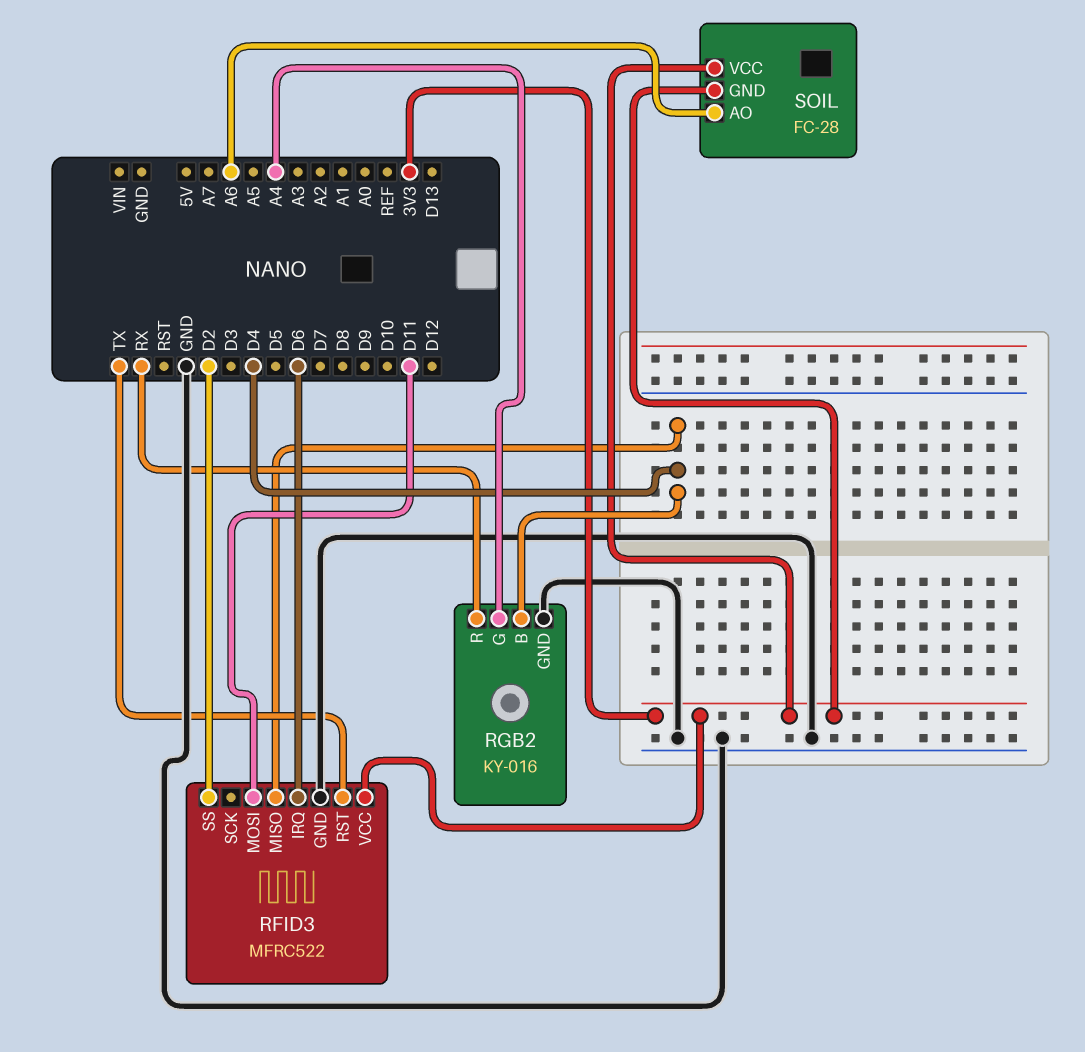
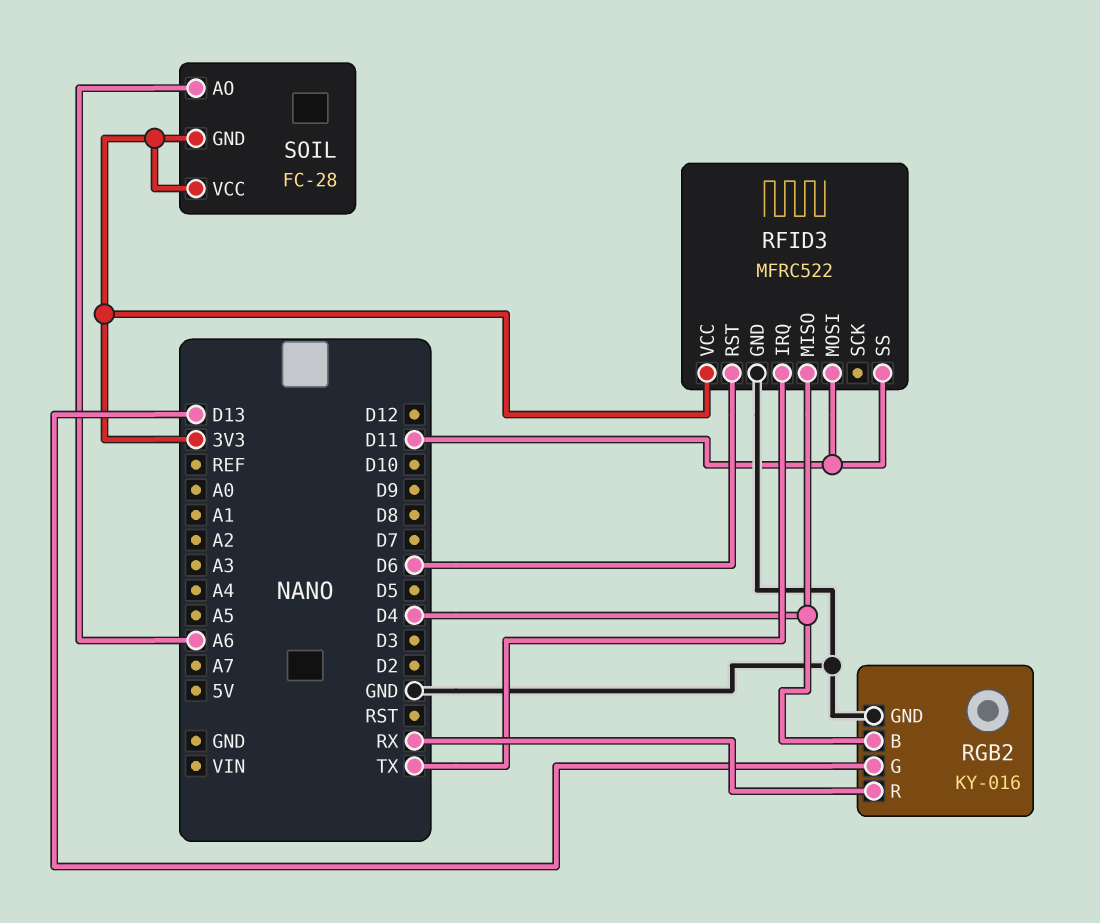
RFID3 pin IRQ: D6 -> TX
RFID3 pin RST: TX -> D6
RFID3 pin SS: D2 -> D11
RGB2 pin G: A4 -> D13

